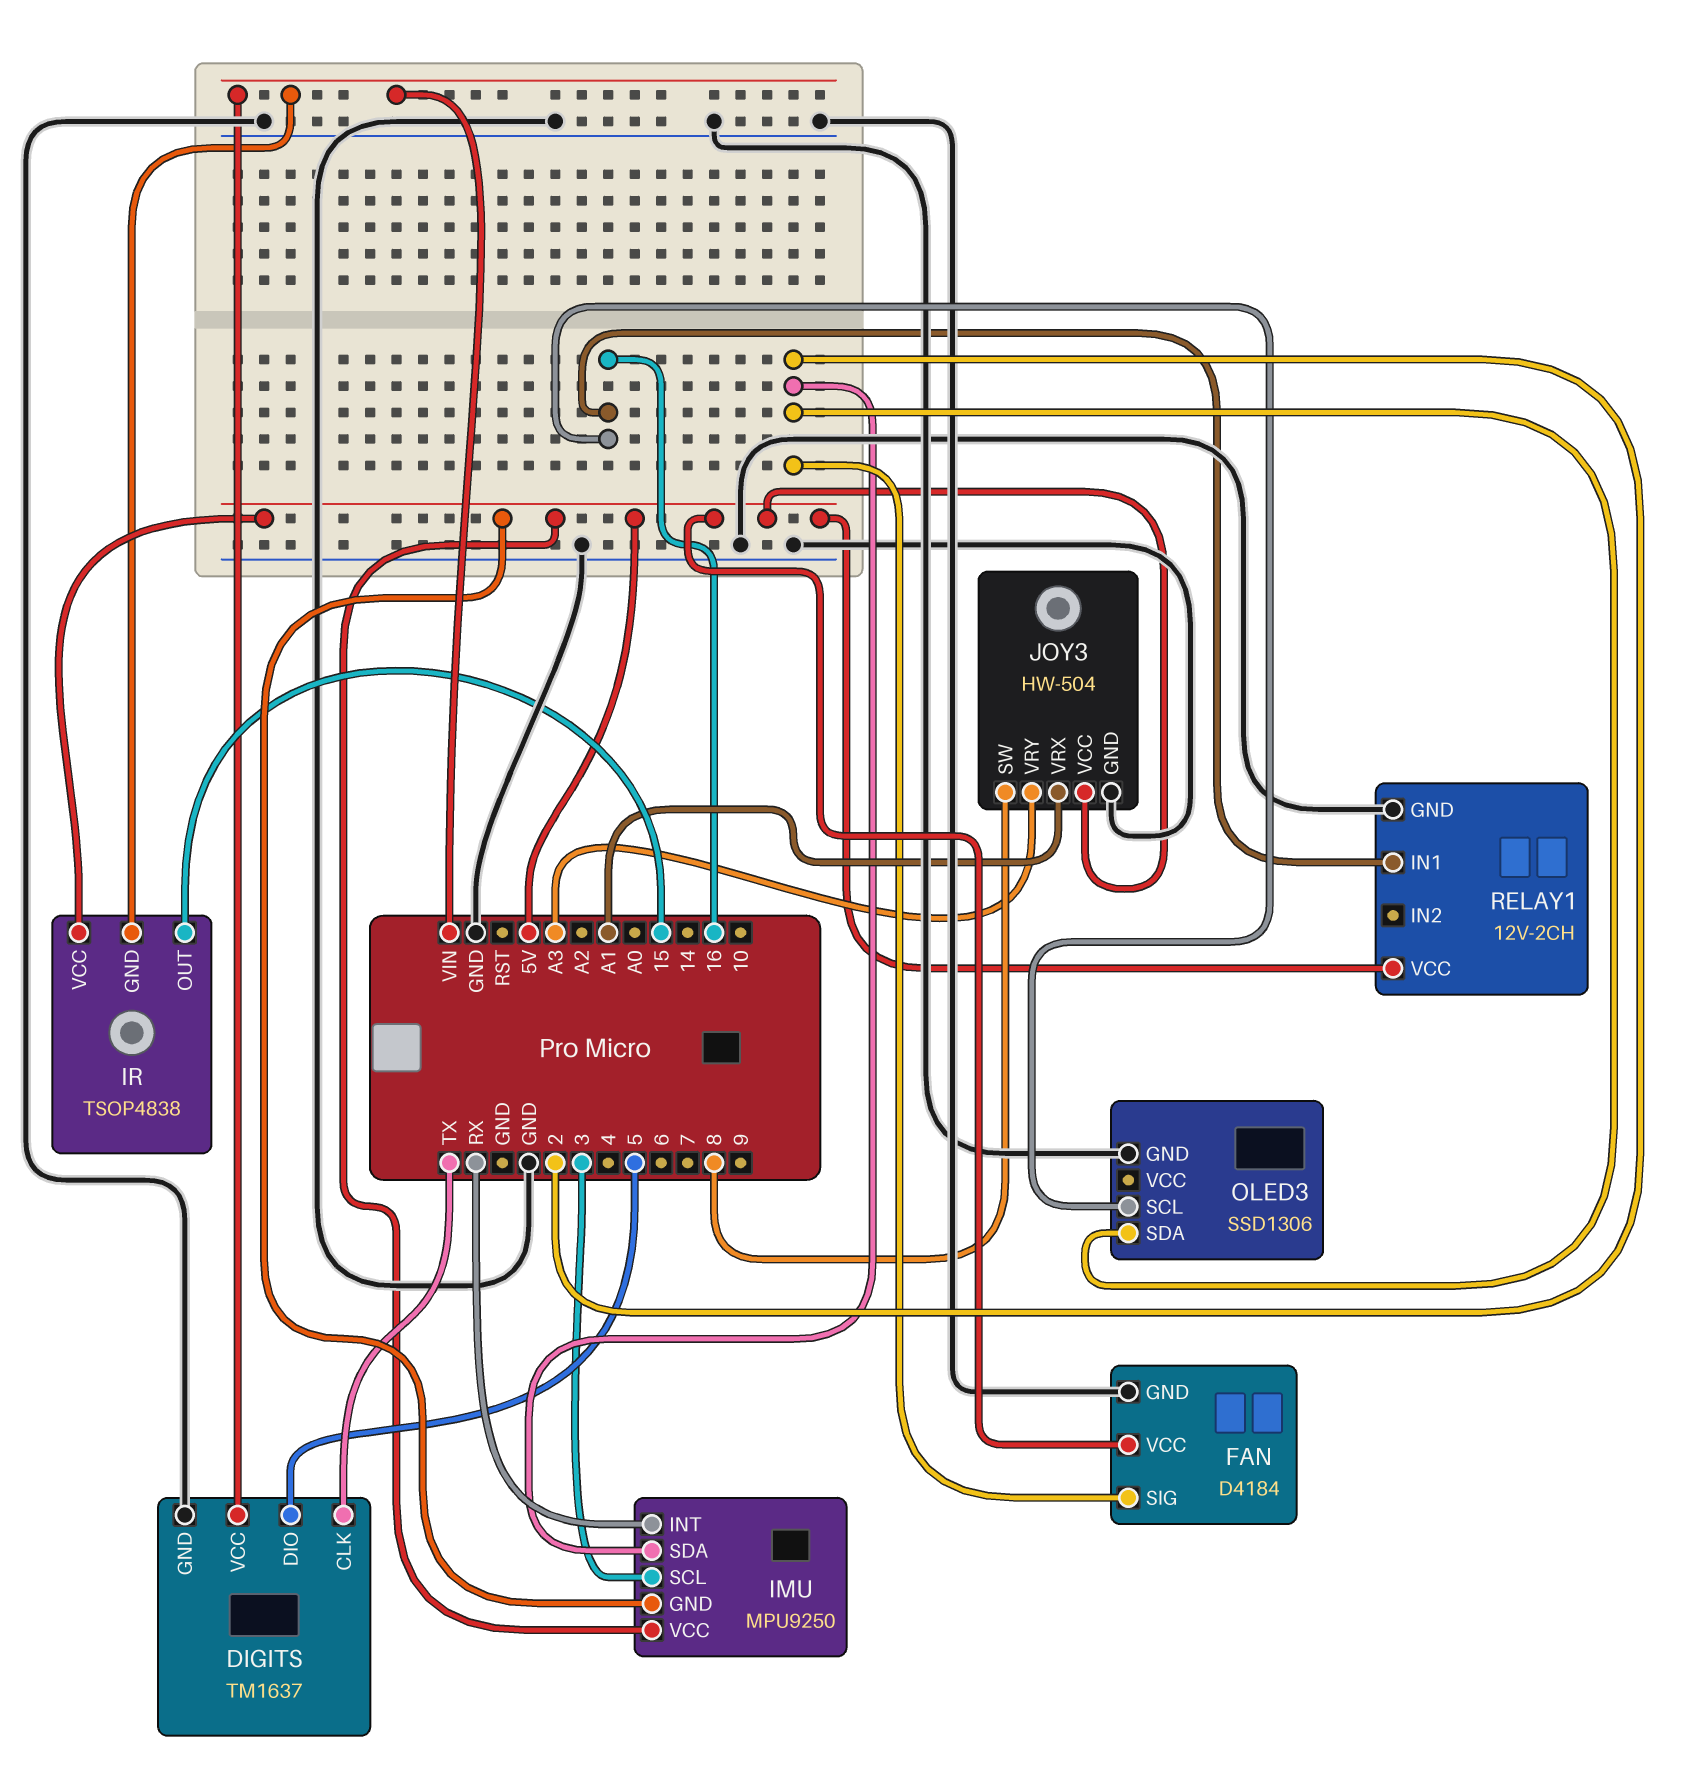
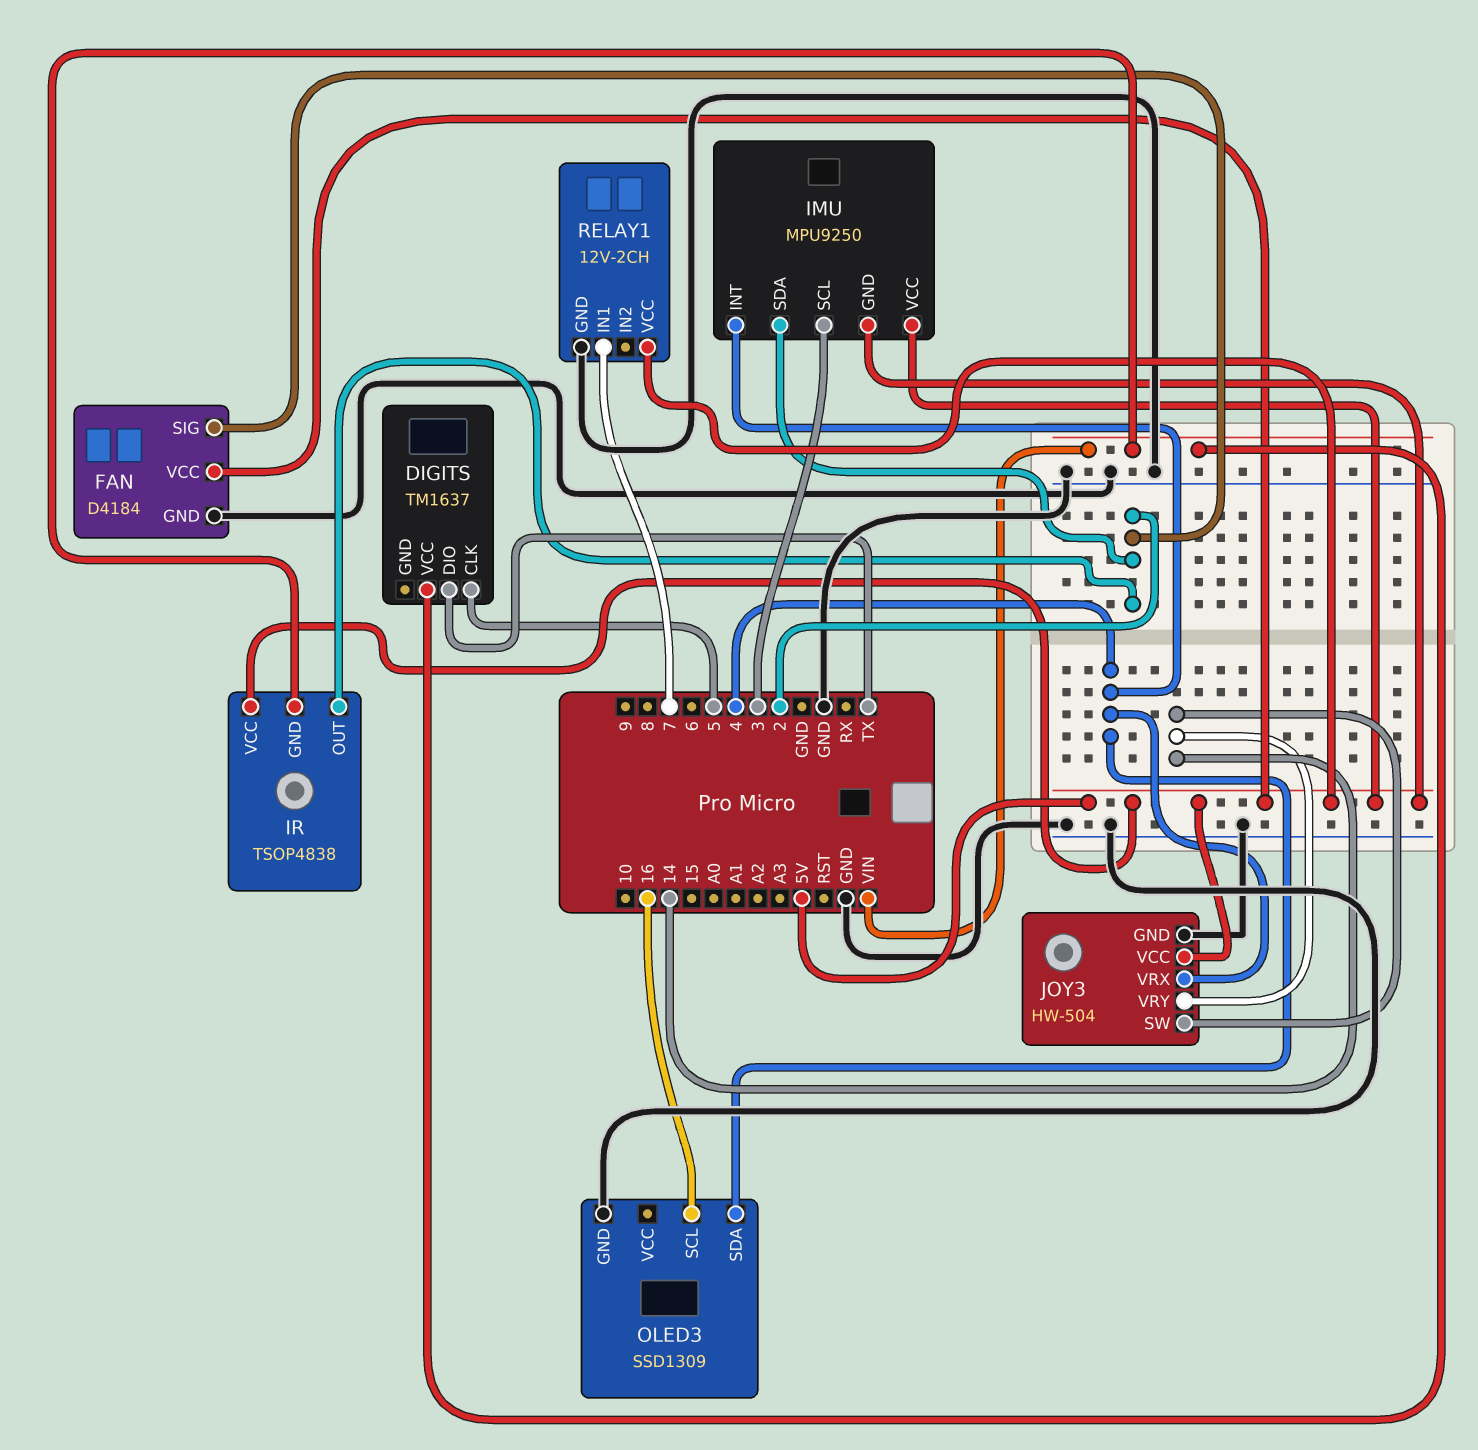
DIGITS pin CLK: TX -> 5
DIGITS pin DIO: 5 -> TX
DIGITS pin GND: GND -> none
IMU pin INT: RX -> 4
IR pin OUT: 15 -> 2
JOY3 pin SW: 8 -> 14
JOY3 pin VRX: A1 -> 4
JOY3 pin VRY: A3 -> 14
OLED3: SSD1306 -> SSD1309
OLED3 pin SDA: 2 -> 4
RELAY1 pin IN1: 16 -> 7

